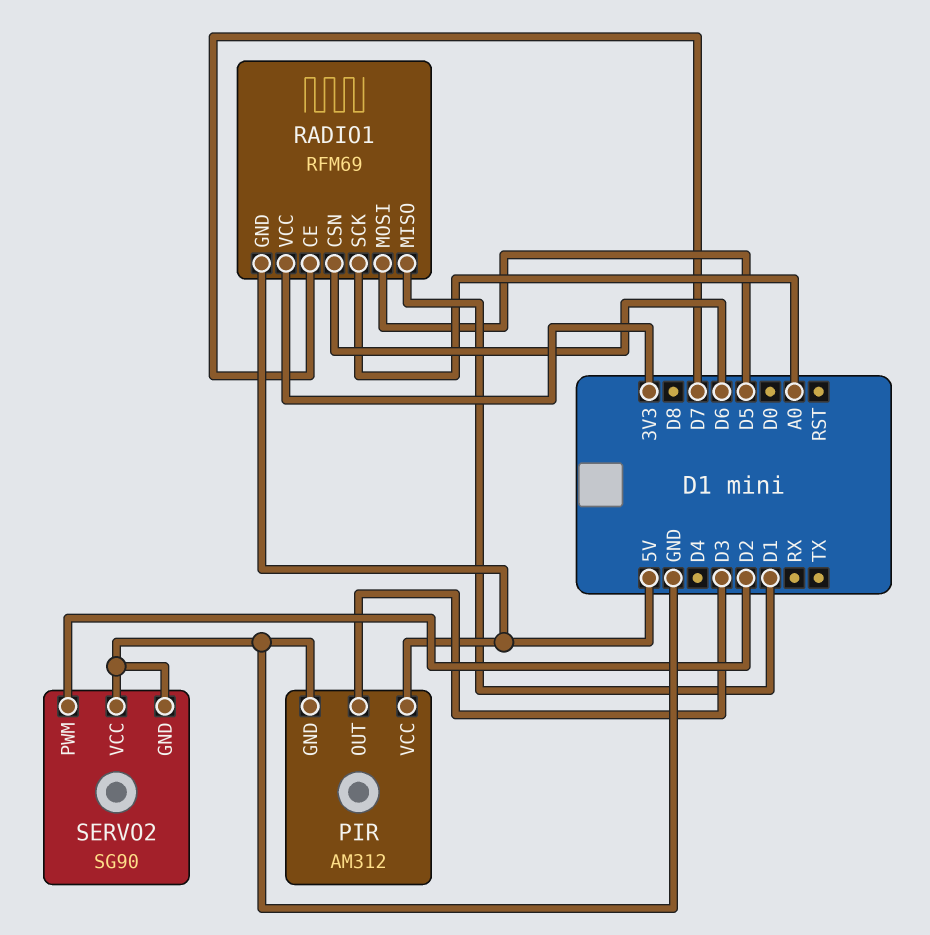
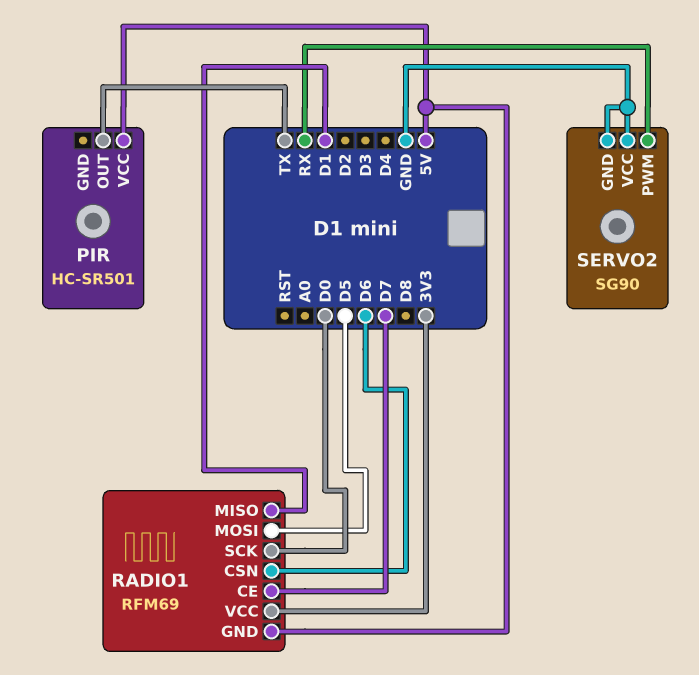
PIR: AM312 -> HC-SR501
PIR pin GND: GND -> none
PIR pin OUT: D3 -> TX
RADIO1 pin SCK: A0 -> D0
SERVO2 pin PWM: D2 -> RX

